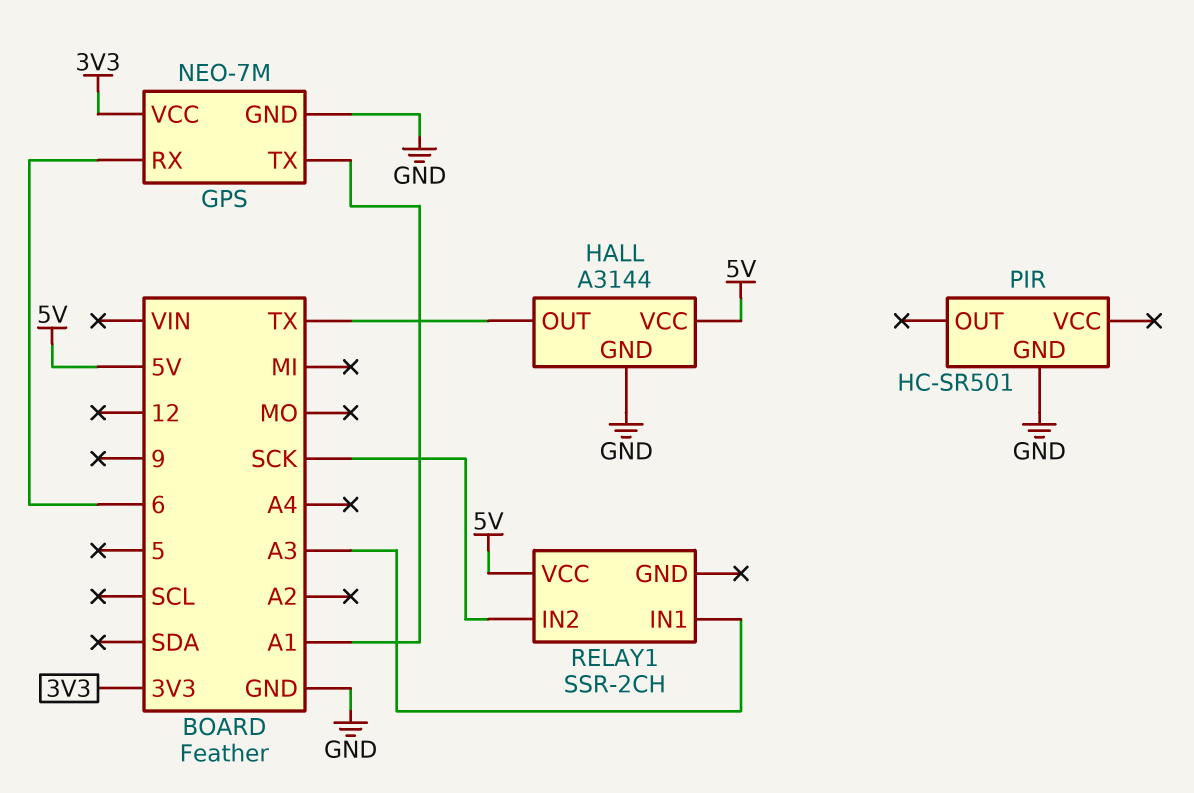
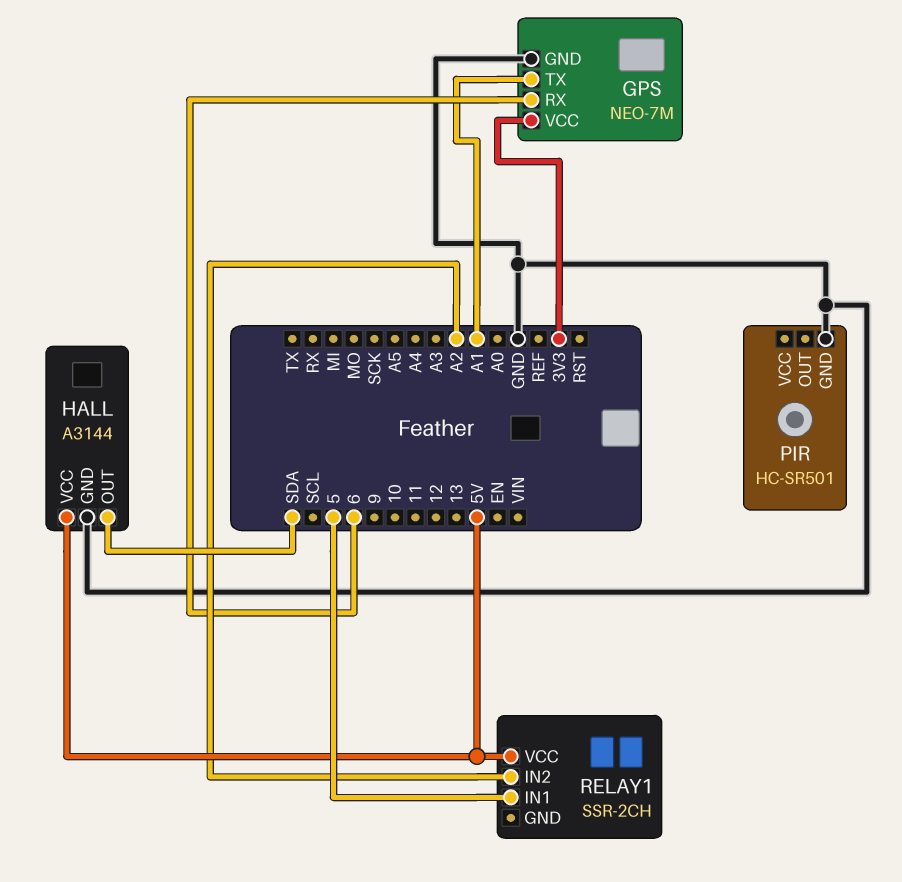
HALL pin OUT: TX -> SDA
RELAY1 pin IN1: A3 -> 5
RELAY1 pin IN2: SCK -> A2

